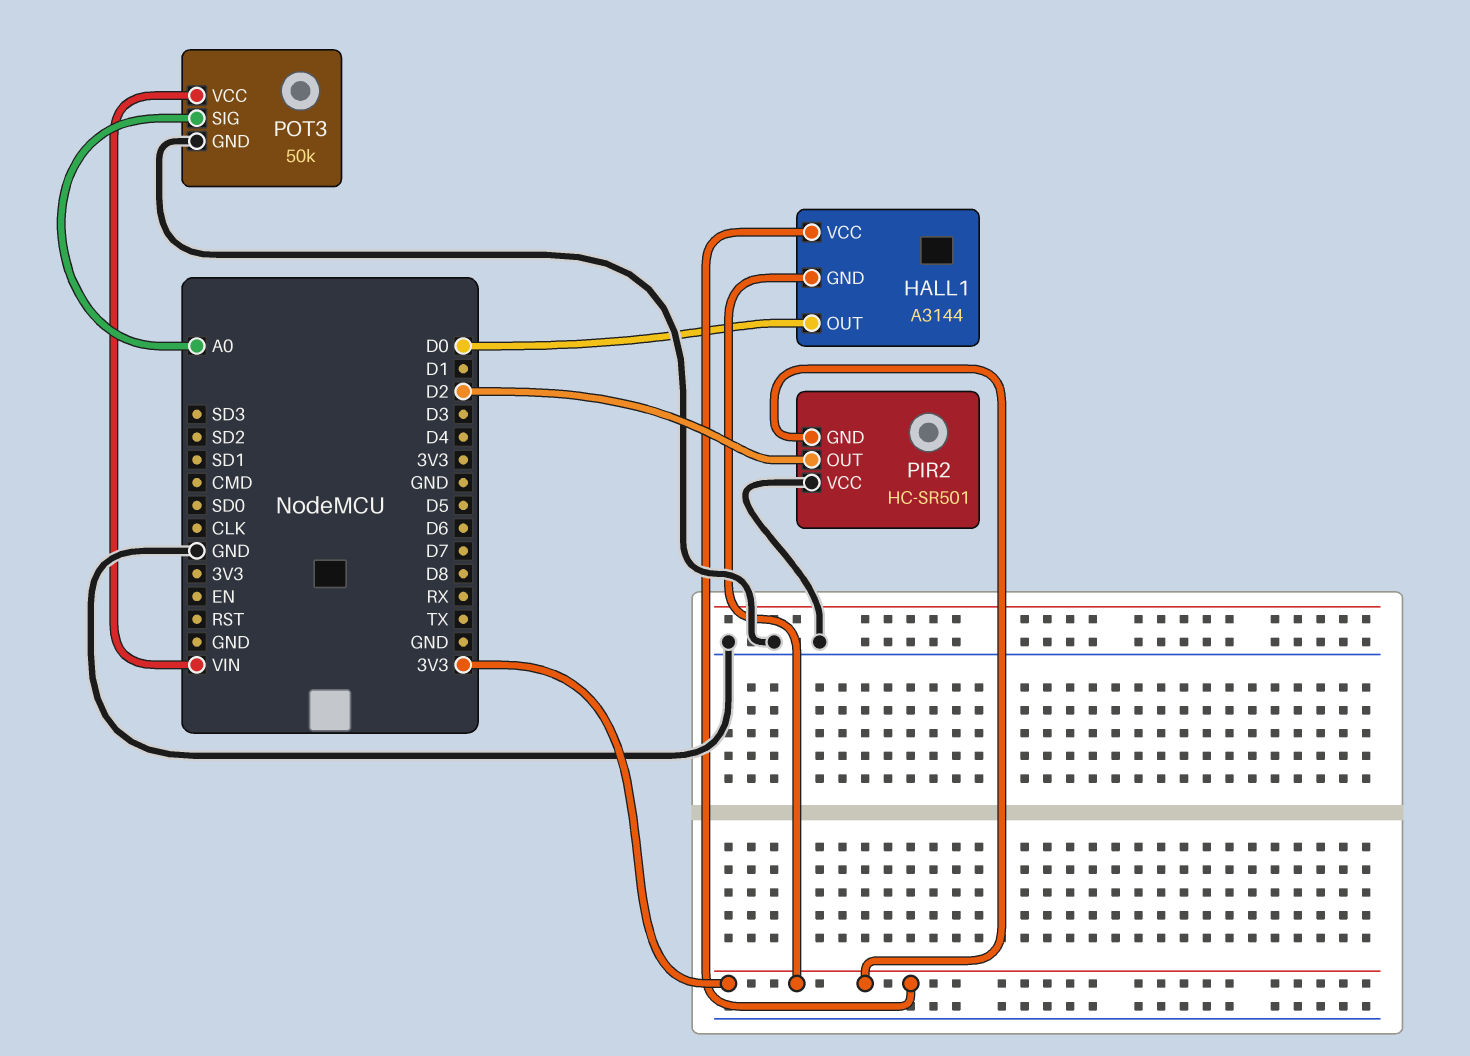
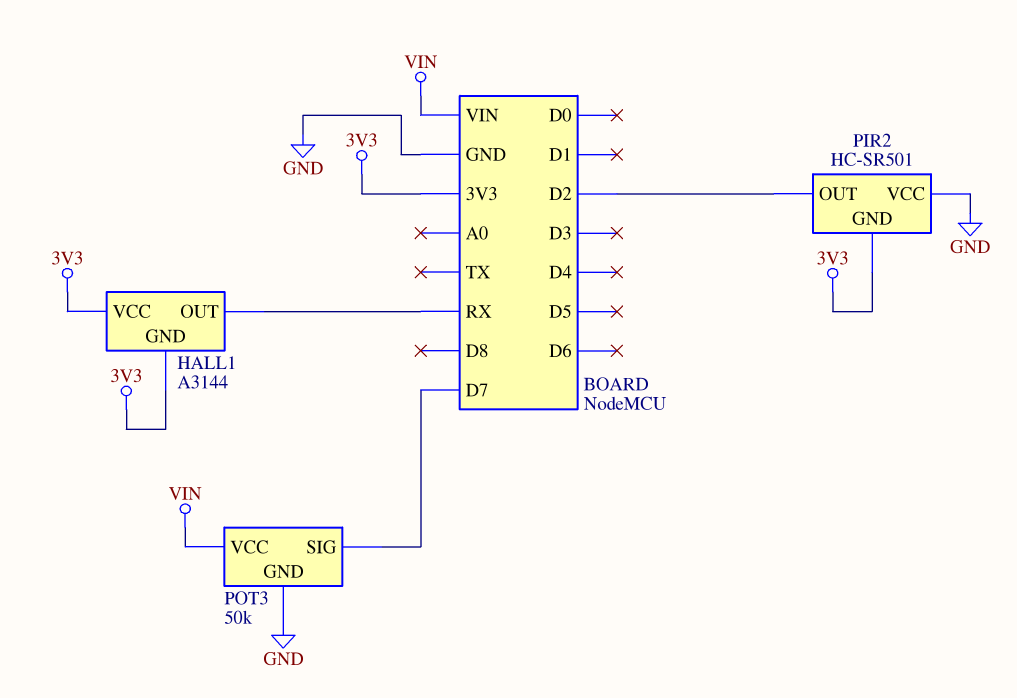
HALL1 pin OUT: D0 -> RX
POT3 pin SIG: A0 -> D7

